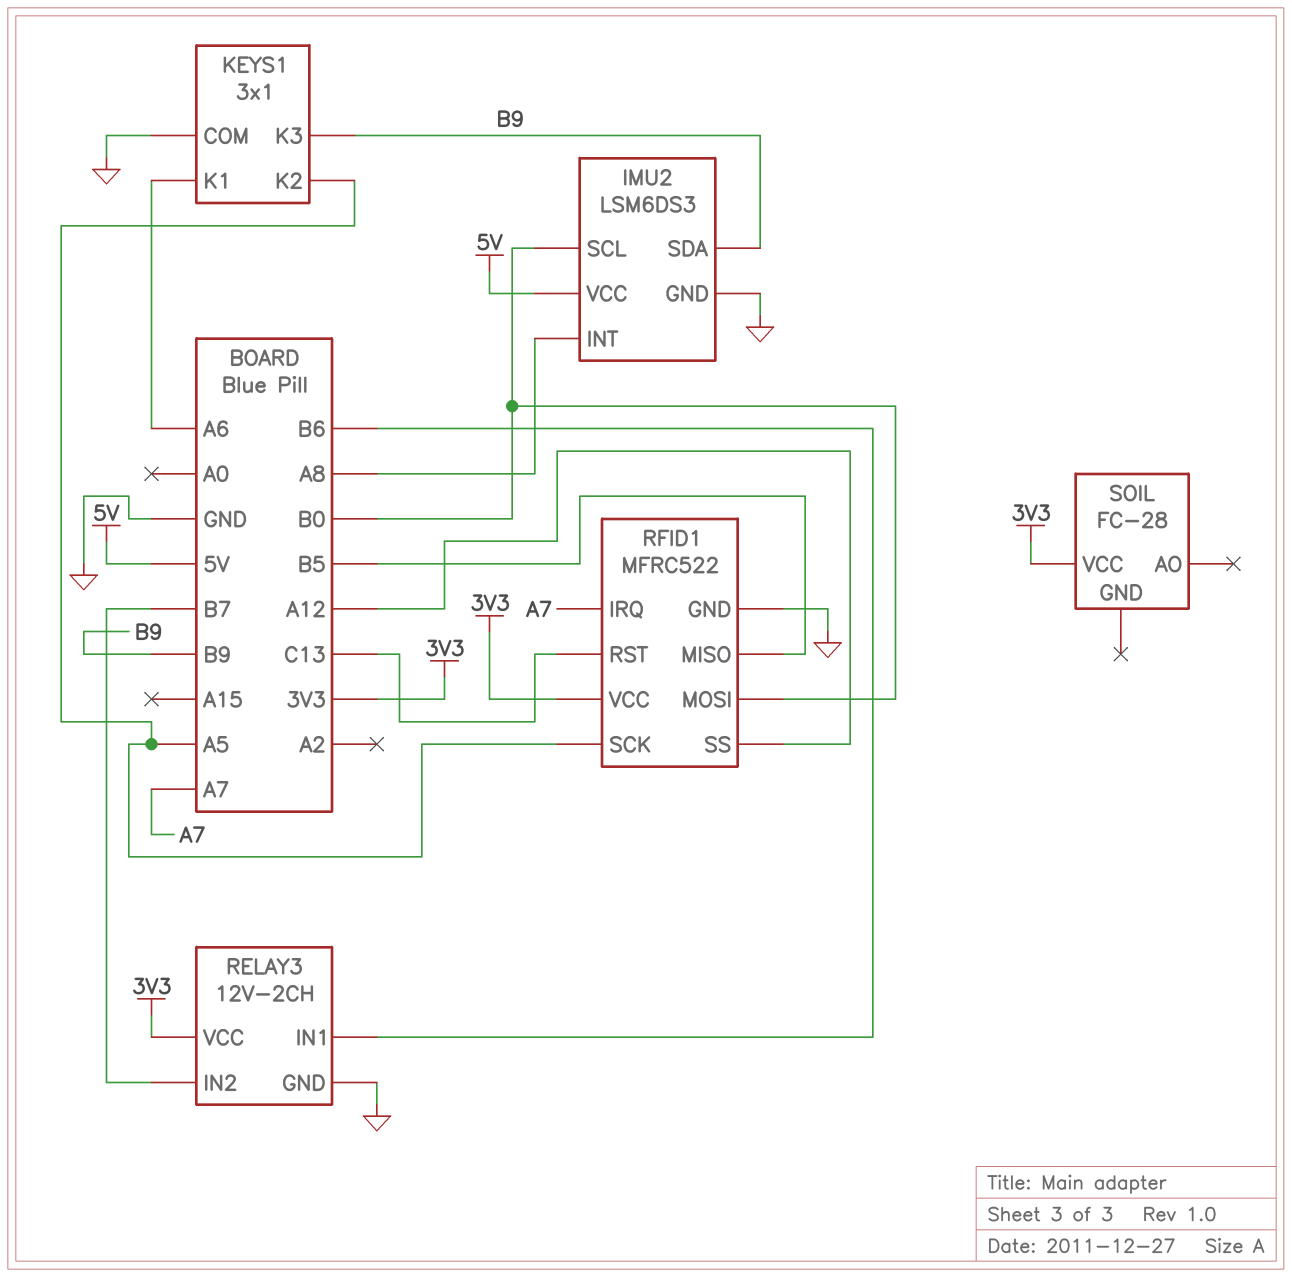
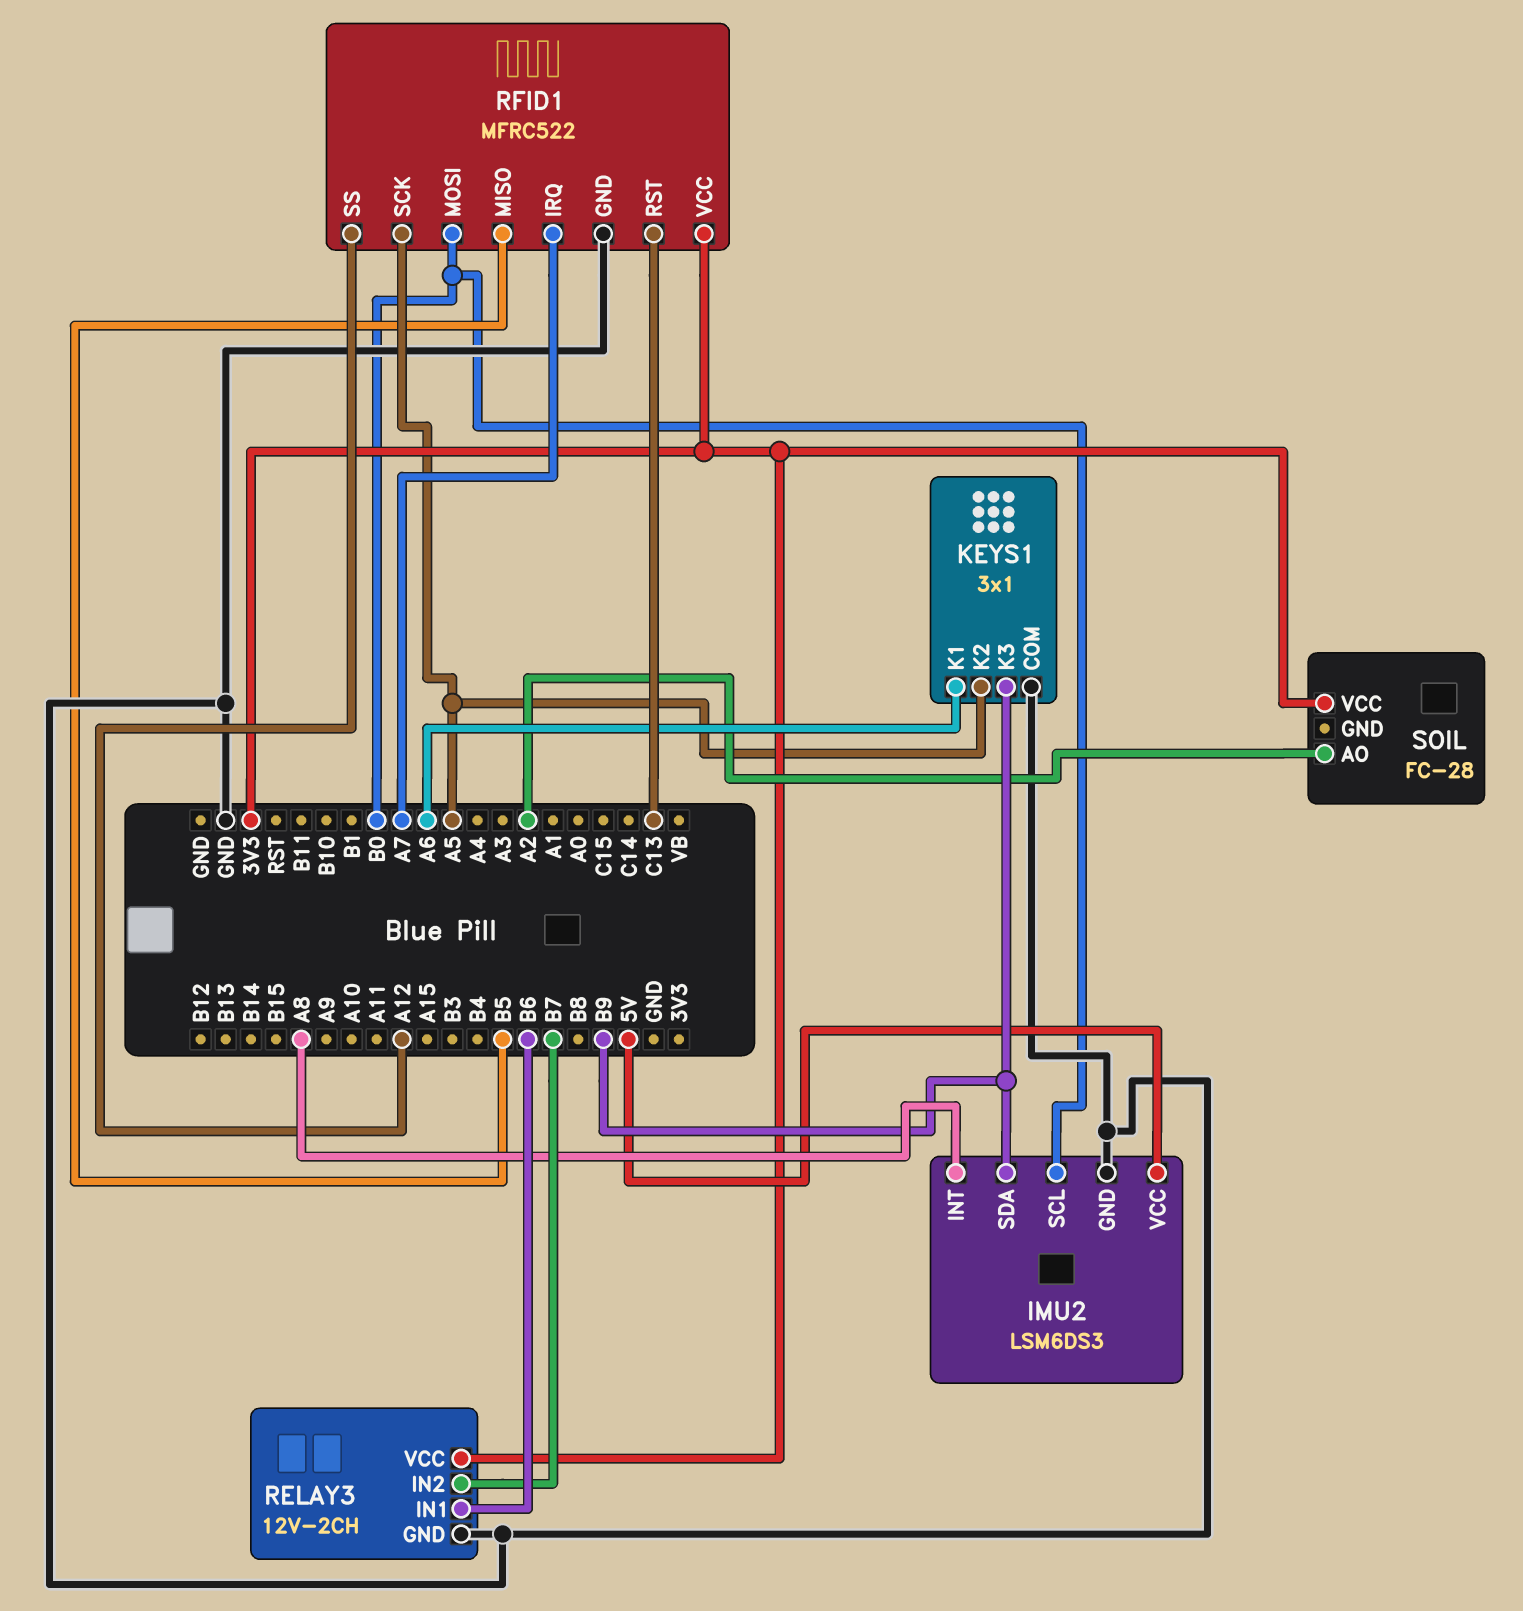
SOIL pin AO: none -> A2

